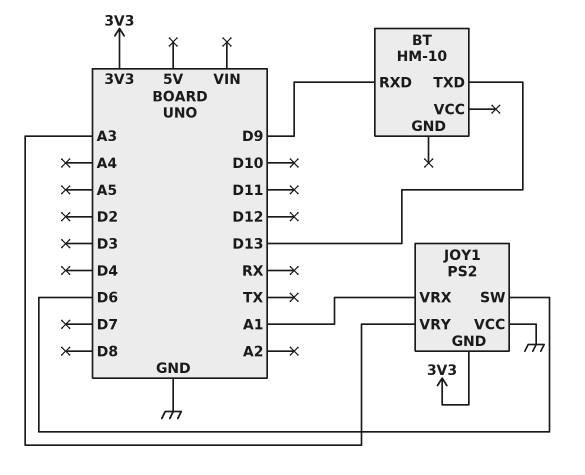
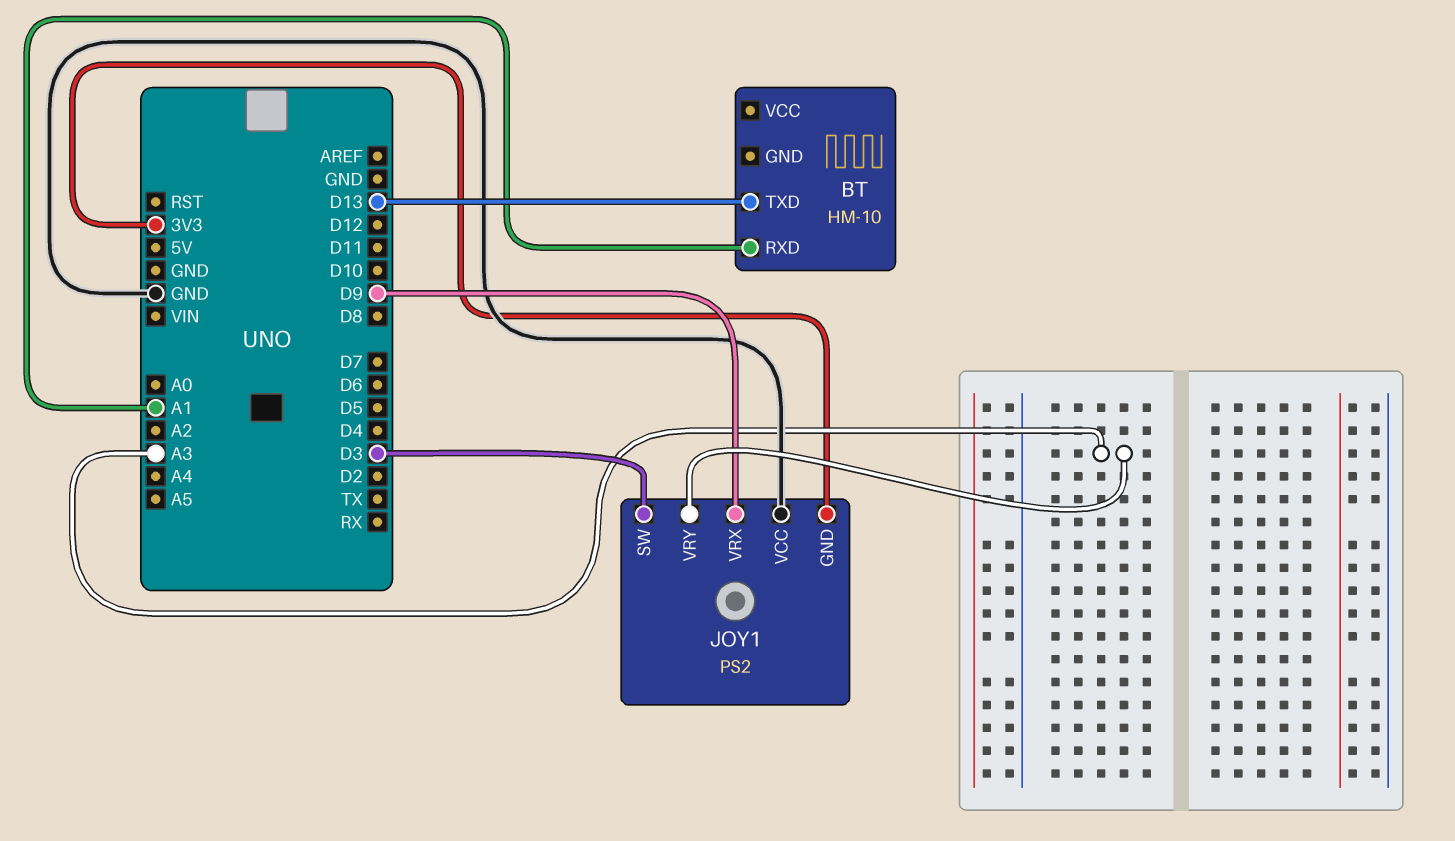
BT pin RXD: D9 -> A1
JOY1 pin SW: D6 -> D3
JOY1 pin VRX: A1 -> D9

